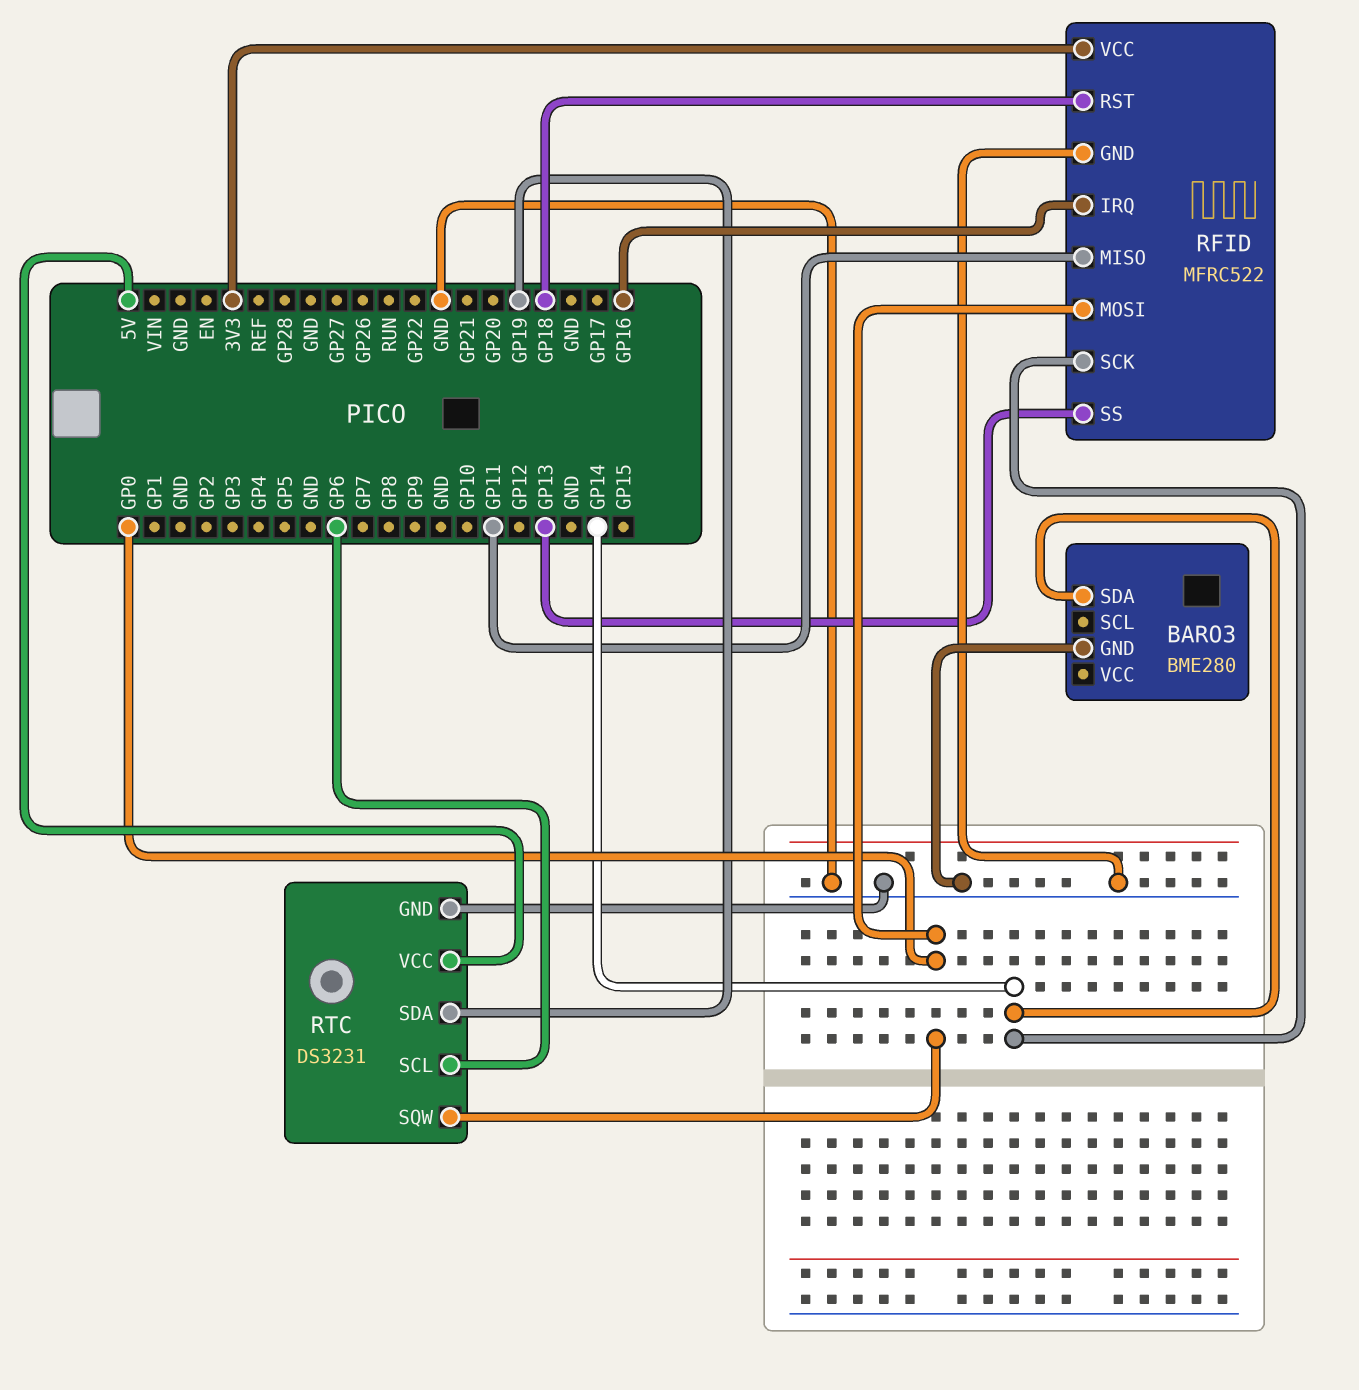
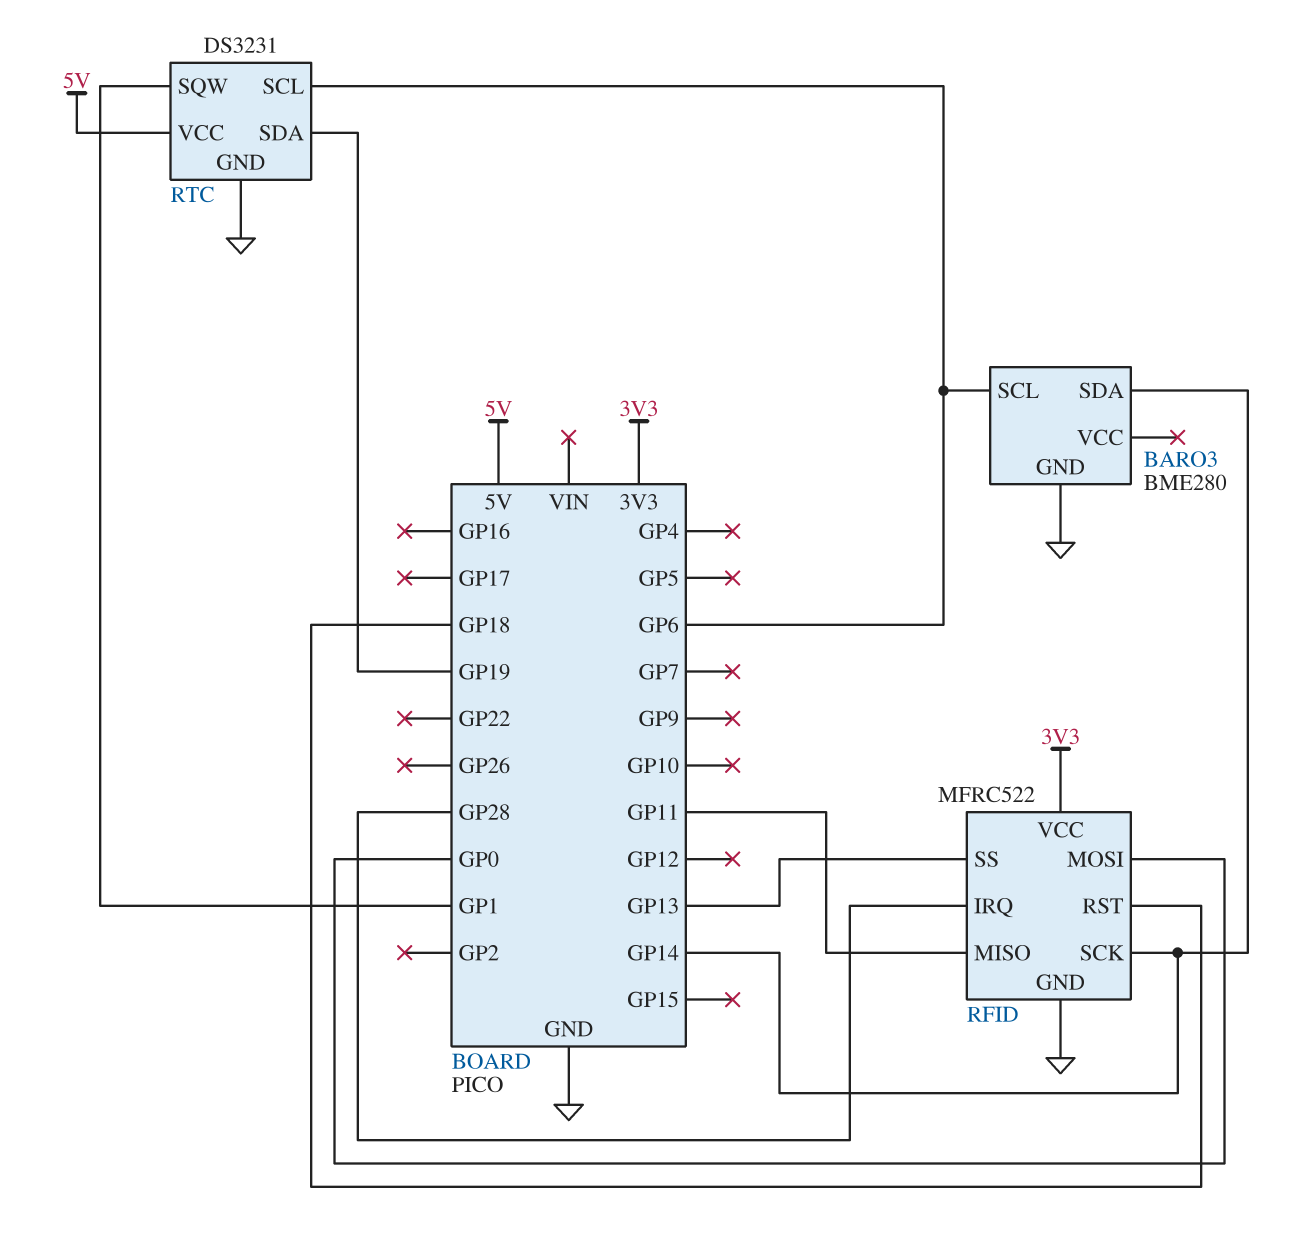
BARO3 pin SCL: none -> GP6
RFID pin IRQ: GP16 -> GP28
RTC pin SQW: GP0 -> GP1

